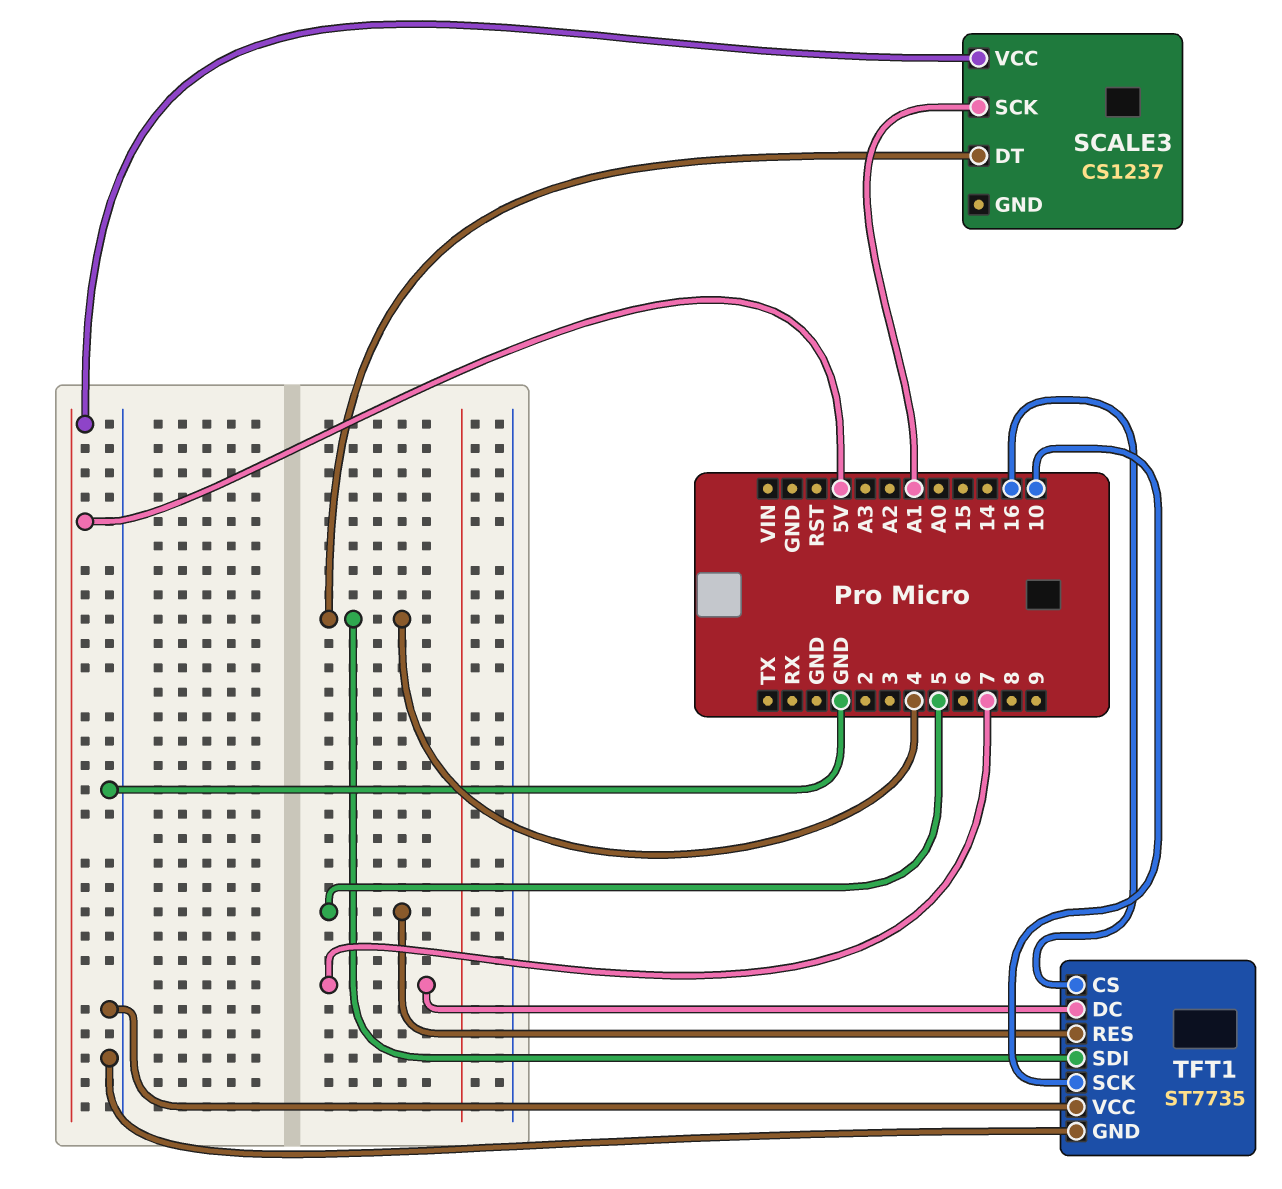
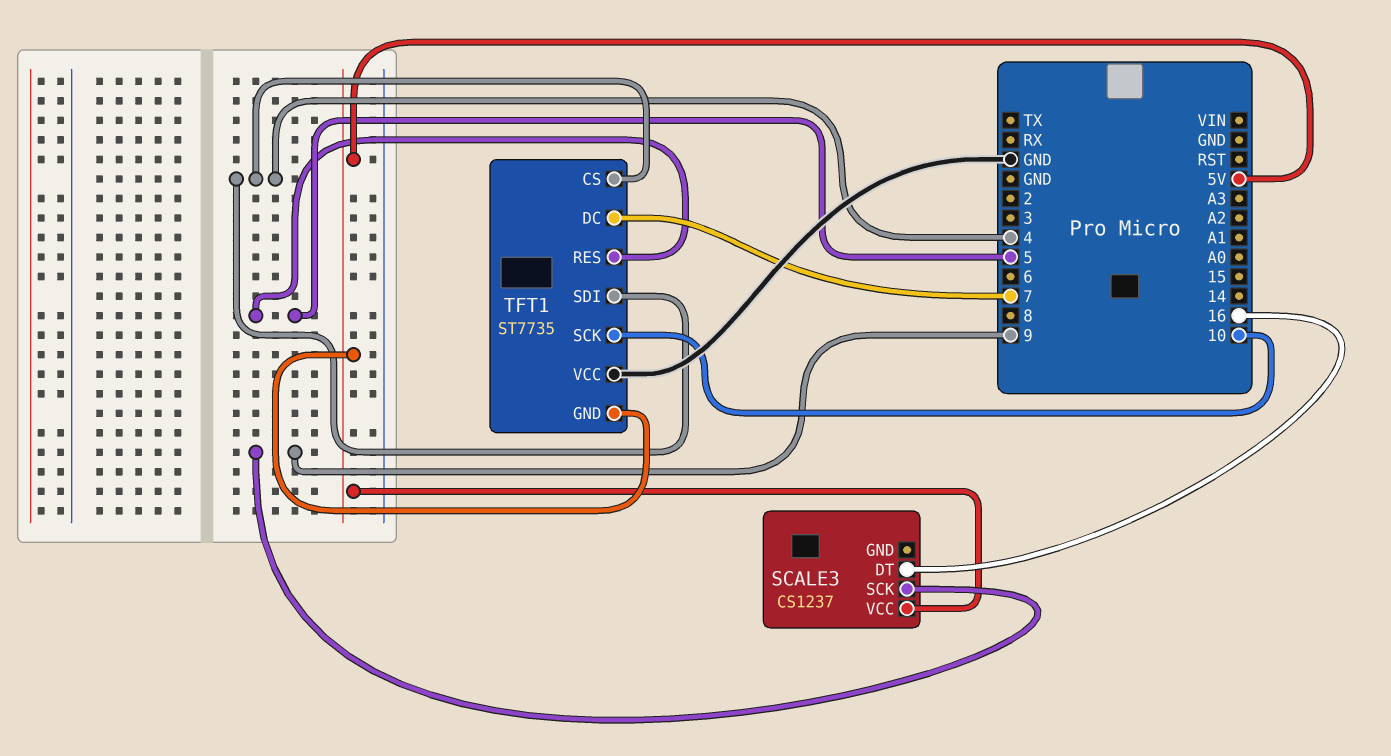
SCALE3 pin DT: 4 -> 16
SCALE3 pin SCK: A1 -> 9
TFT1 pin CS: 16 -> 4
TFT1 pin GND: GND -> 5V

